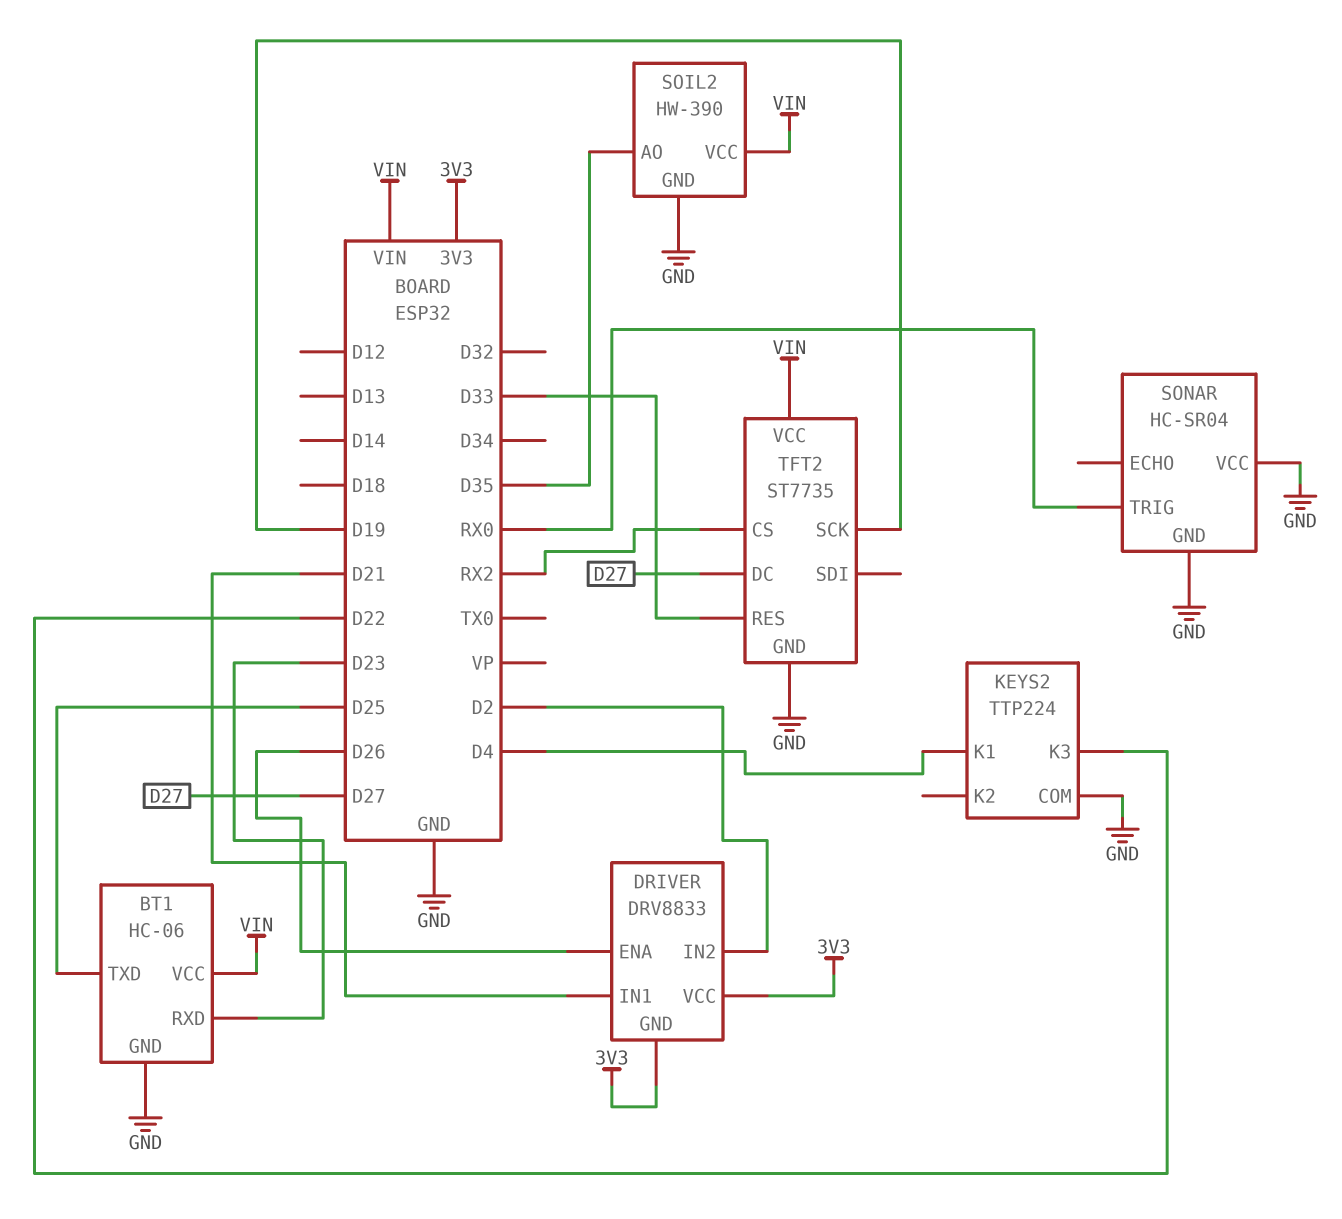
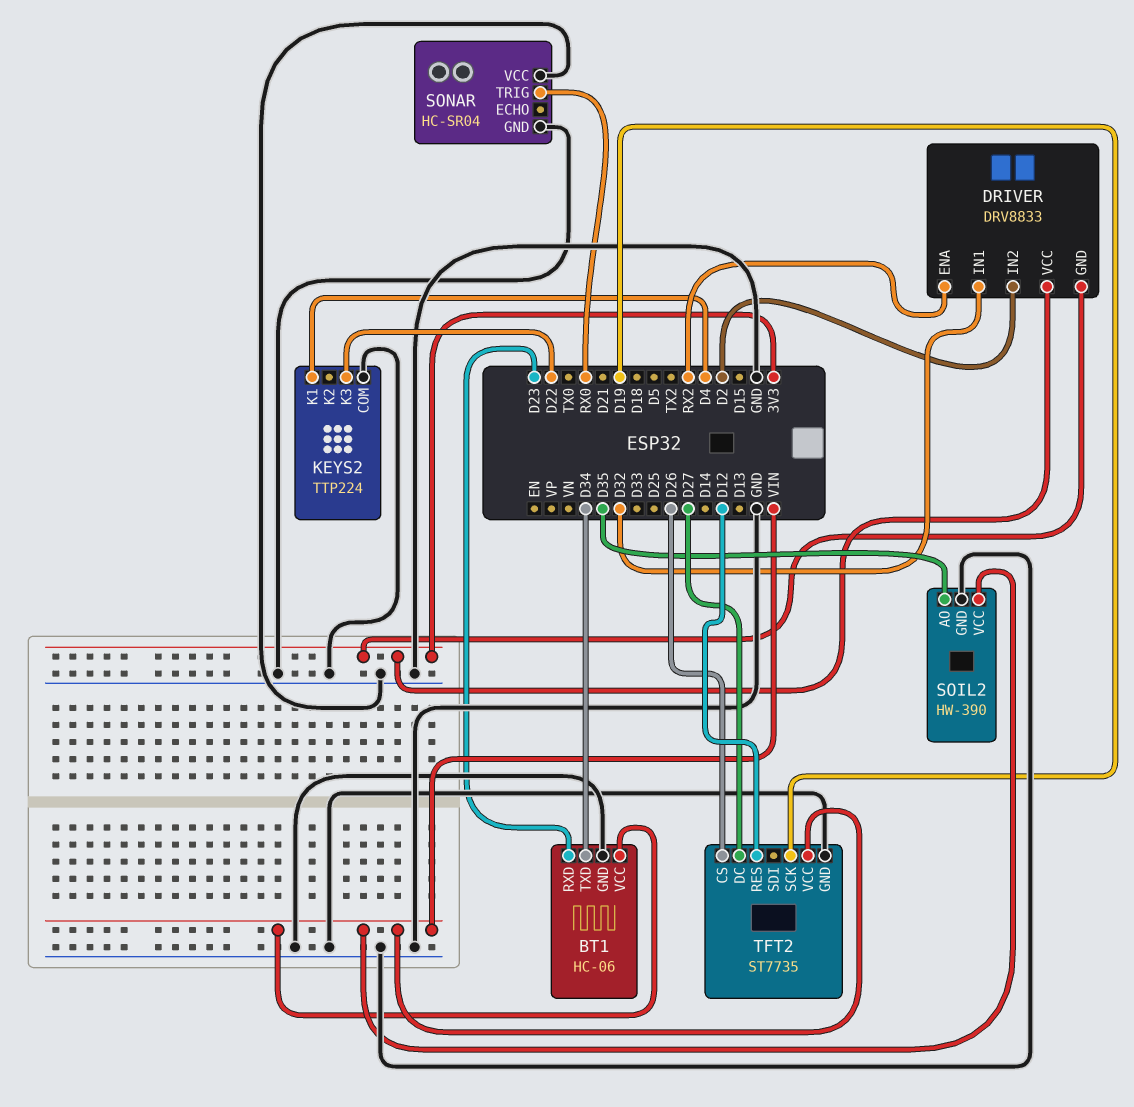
BT1 pin TXD: D25 -> D34
DRIVER pin ENA: D26 -> RX2
DRIVER pin IN1: D21 -> D32
TFT2 pin CS: RX2 -> D26
TFT2 pin RES: D33 -> D12

